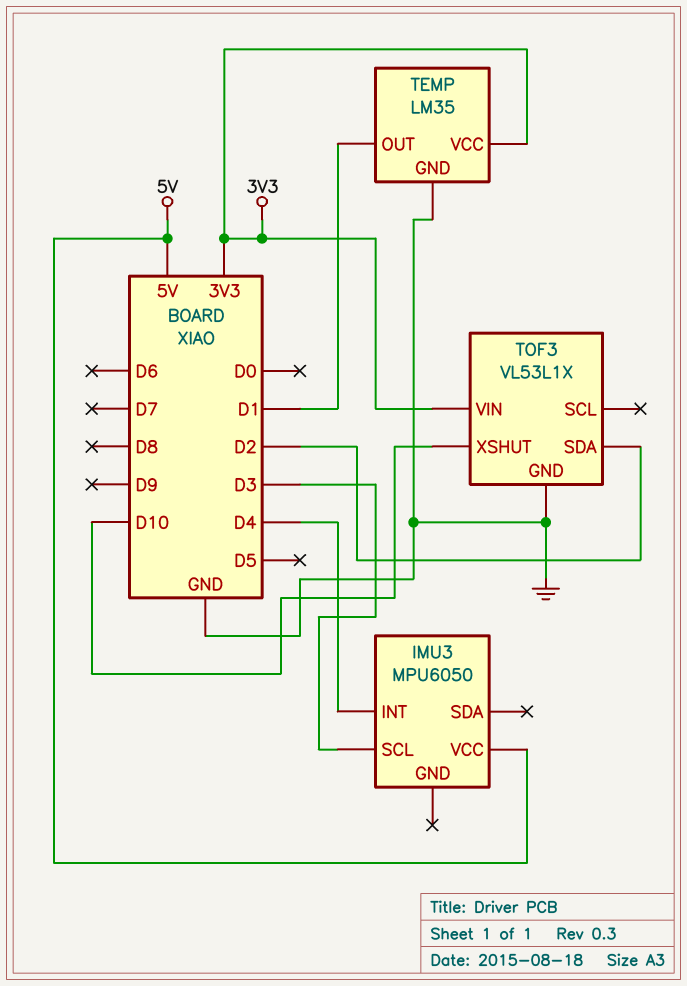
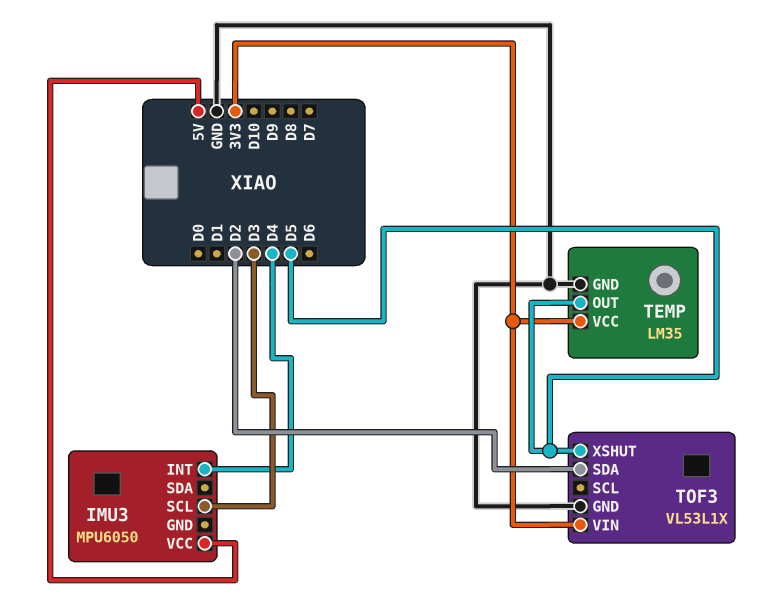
TEMP pin OUT: D1 -> D5
TOF3 pin XSHUT: D10 -> D5

